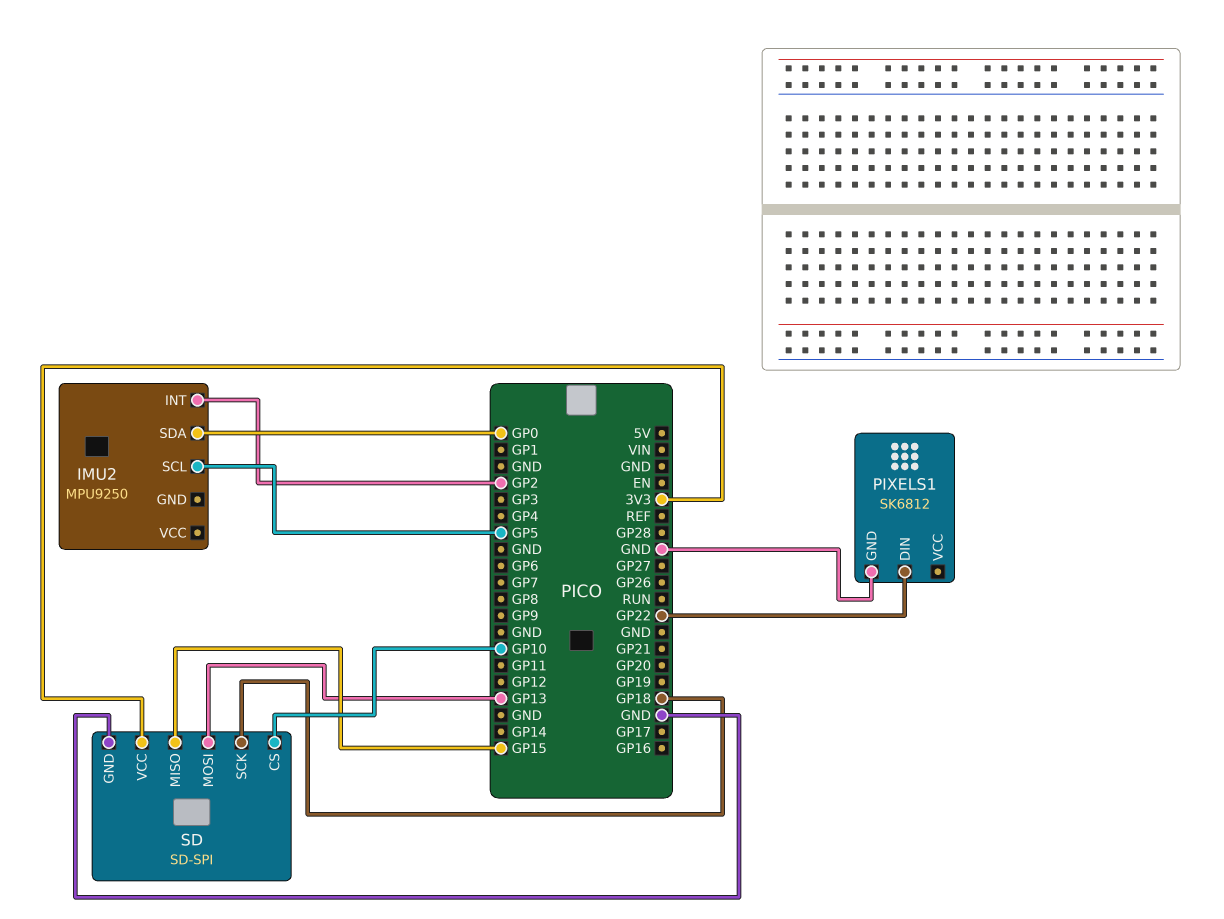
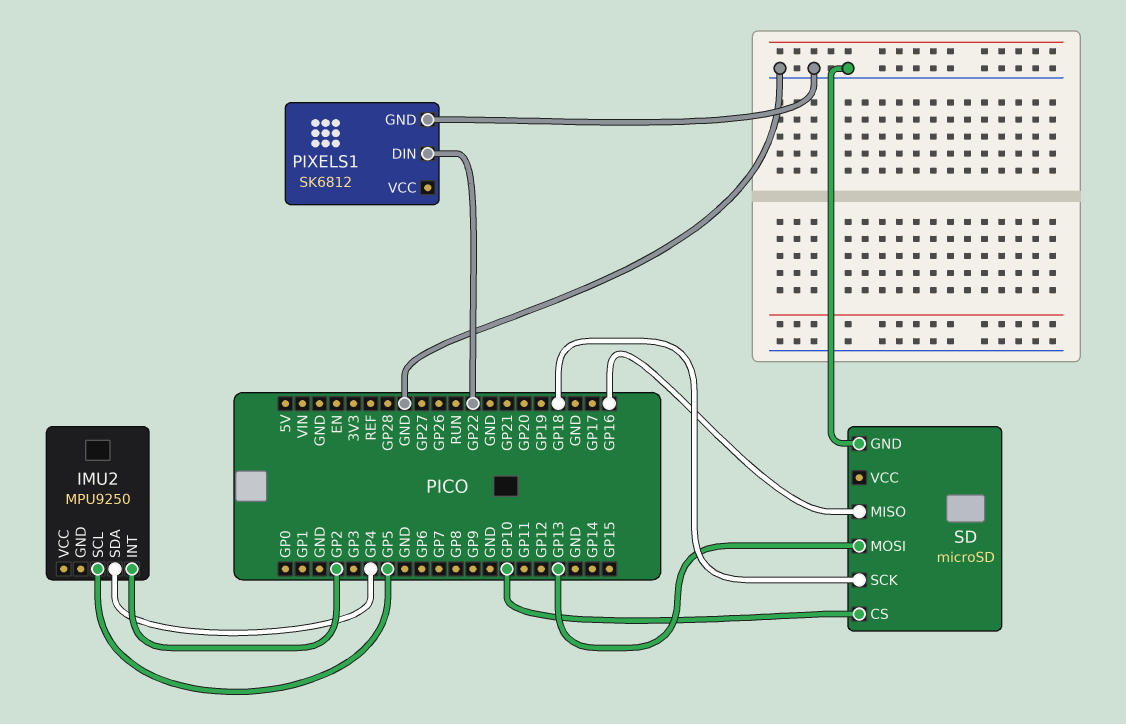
IMU2 pin SDA: GP0 -> GP4
SD: SD-SPI -> microSD
SD pin MISO: GP15 -> GP16
SD pin VCC: 3V3 -> none

